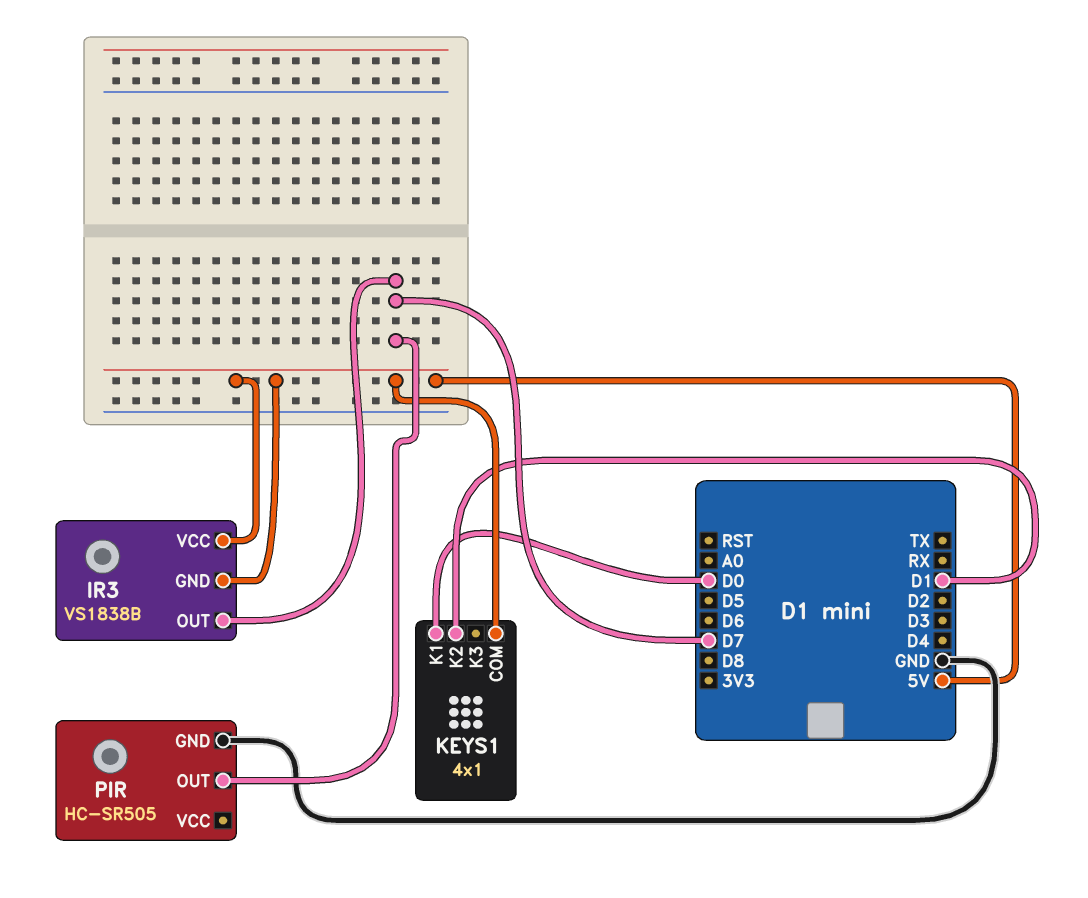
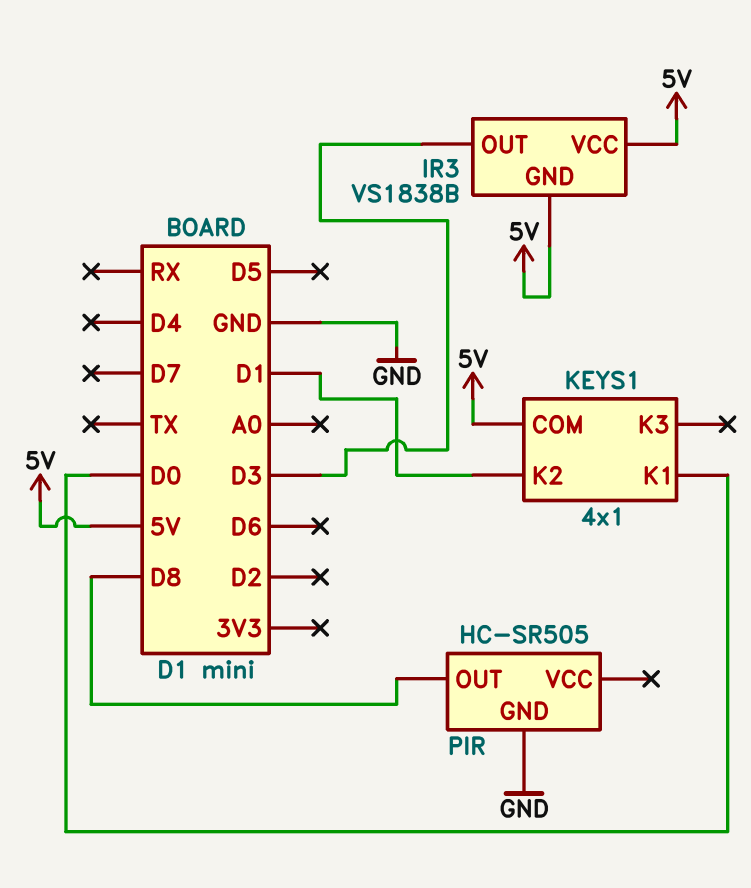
IR3 pin OUT: D7 -> D3
PIR pin OUT: D7 -> D8

